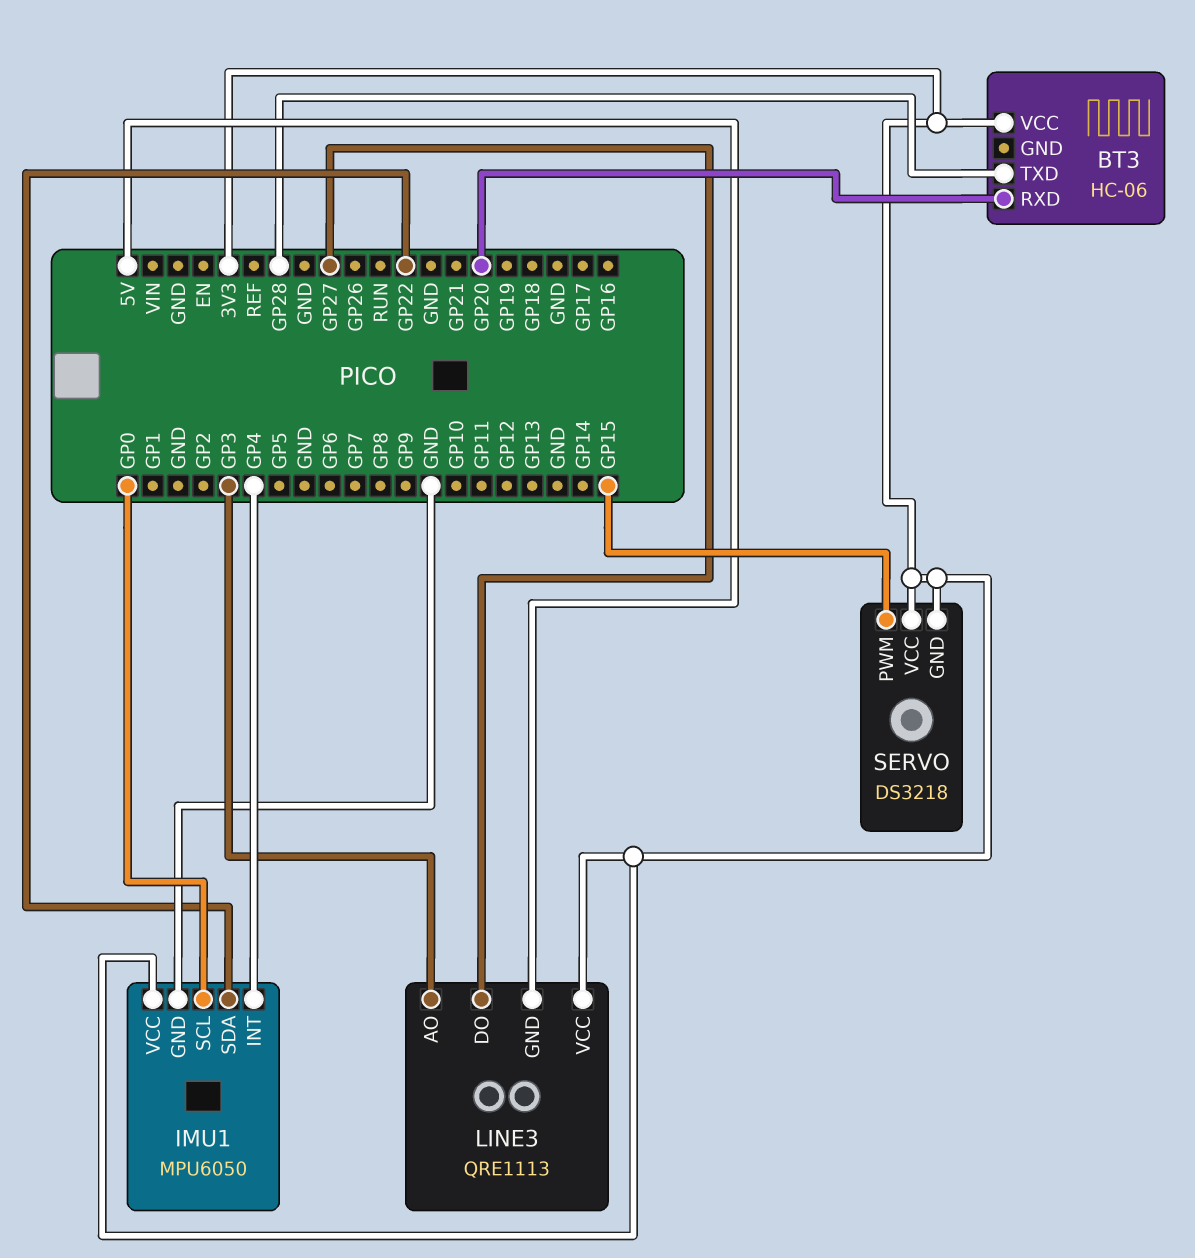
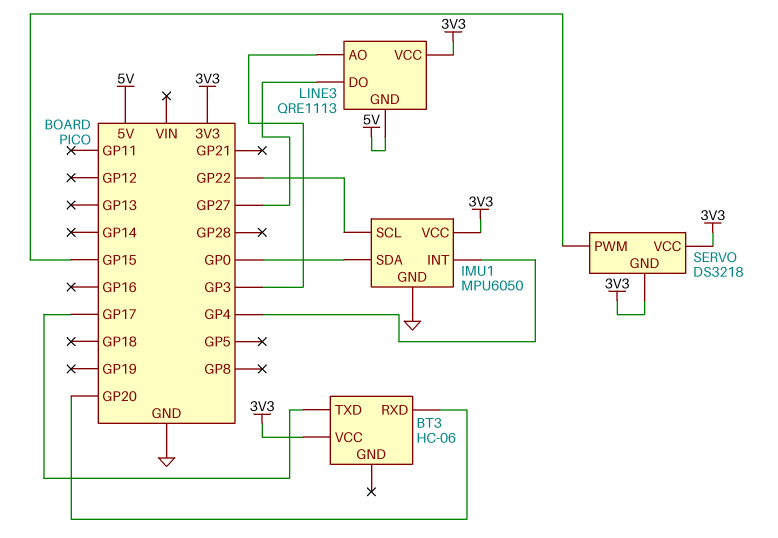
BT3 pin TXD: GP28 -> GP17
IMU1 pin SCL: GP0 -> GP22
IMU1 pin SDA: GP22 -> GP0

